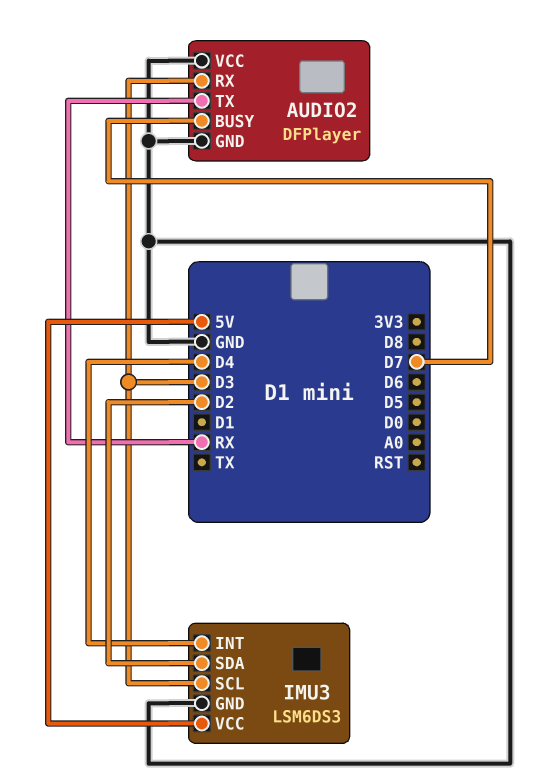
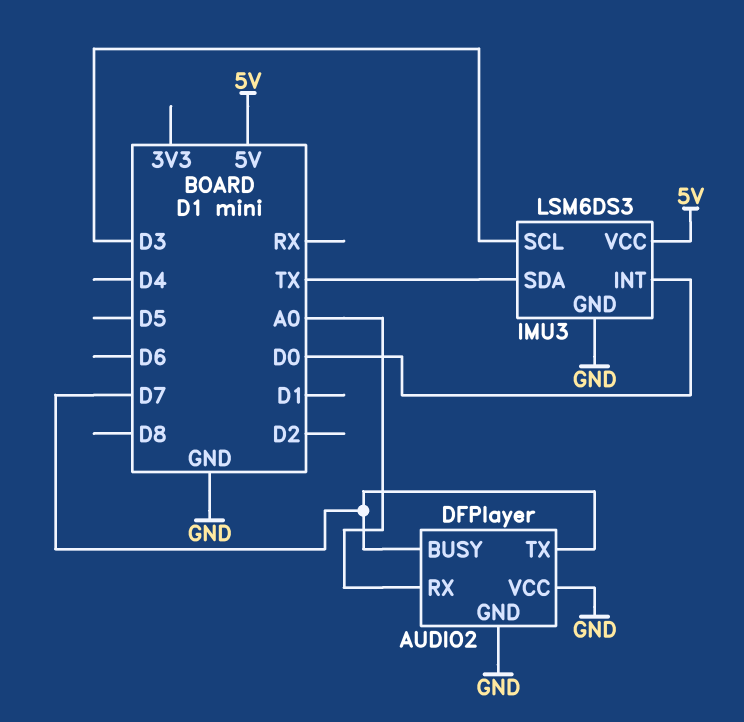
AUDIO2 pin RX: D3 -> A0
AUDIO2 pin TX: RX -> D7
IMU3 pin INT: D4 -> D0
IMU3 pin SDA: D2 -> TX

